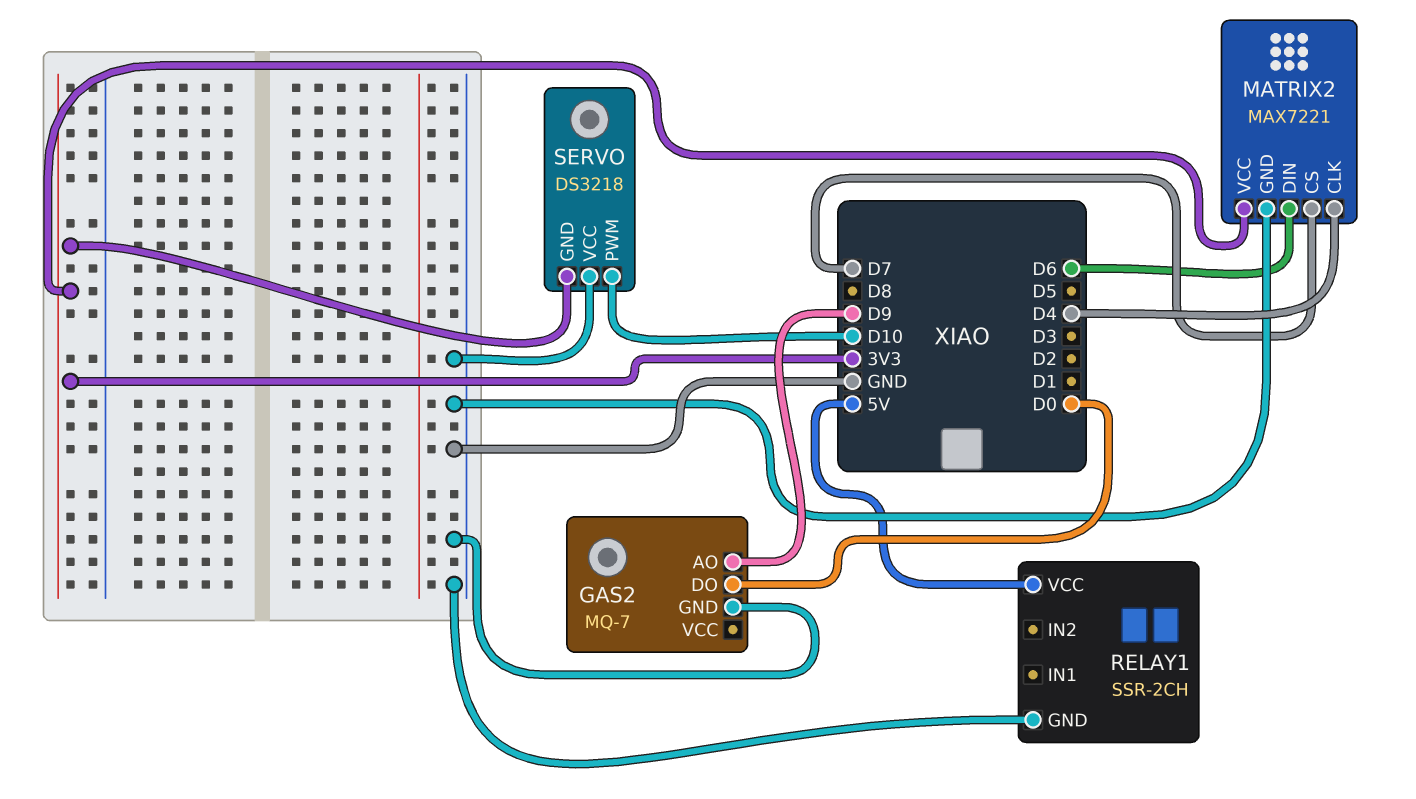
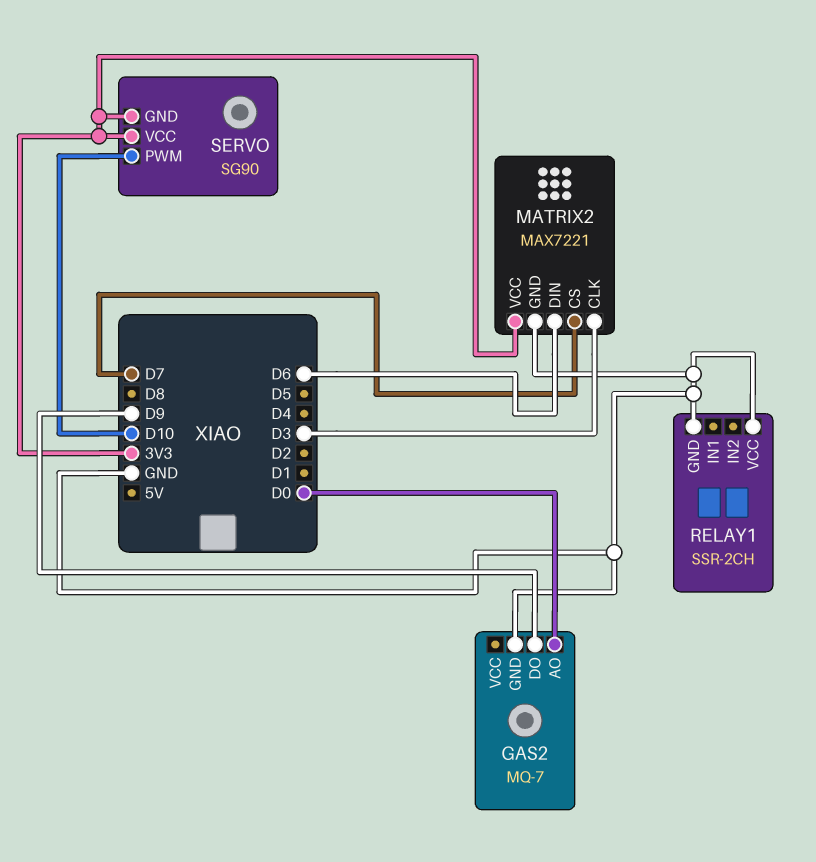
GAS2 pin AO: D9 -> D0
GAS2 pin DO: D0 -> D9
MATRIX2 pin CLK: D4 -> D3
RELAY1 pin VCC: 5V -> GND
SERVO: DS3218 -> SG90
SERVO pin VCC: GND -> 3V3

